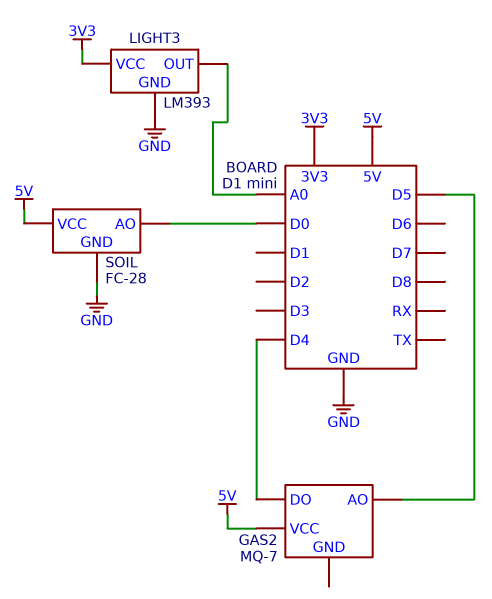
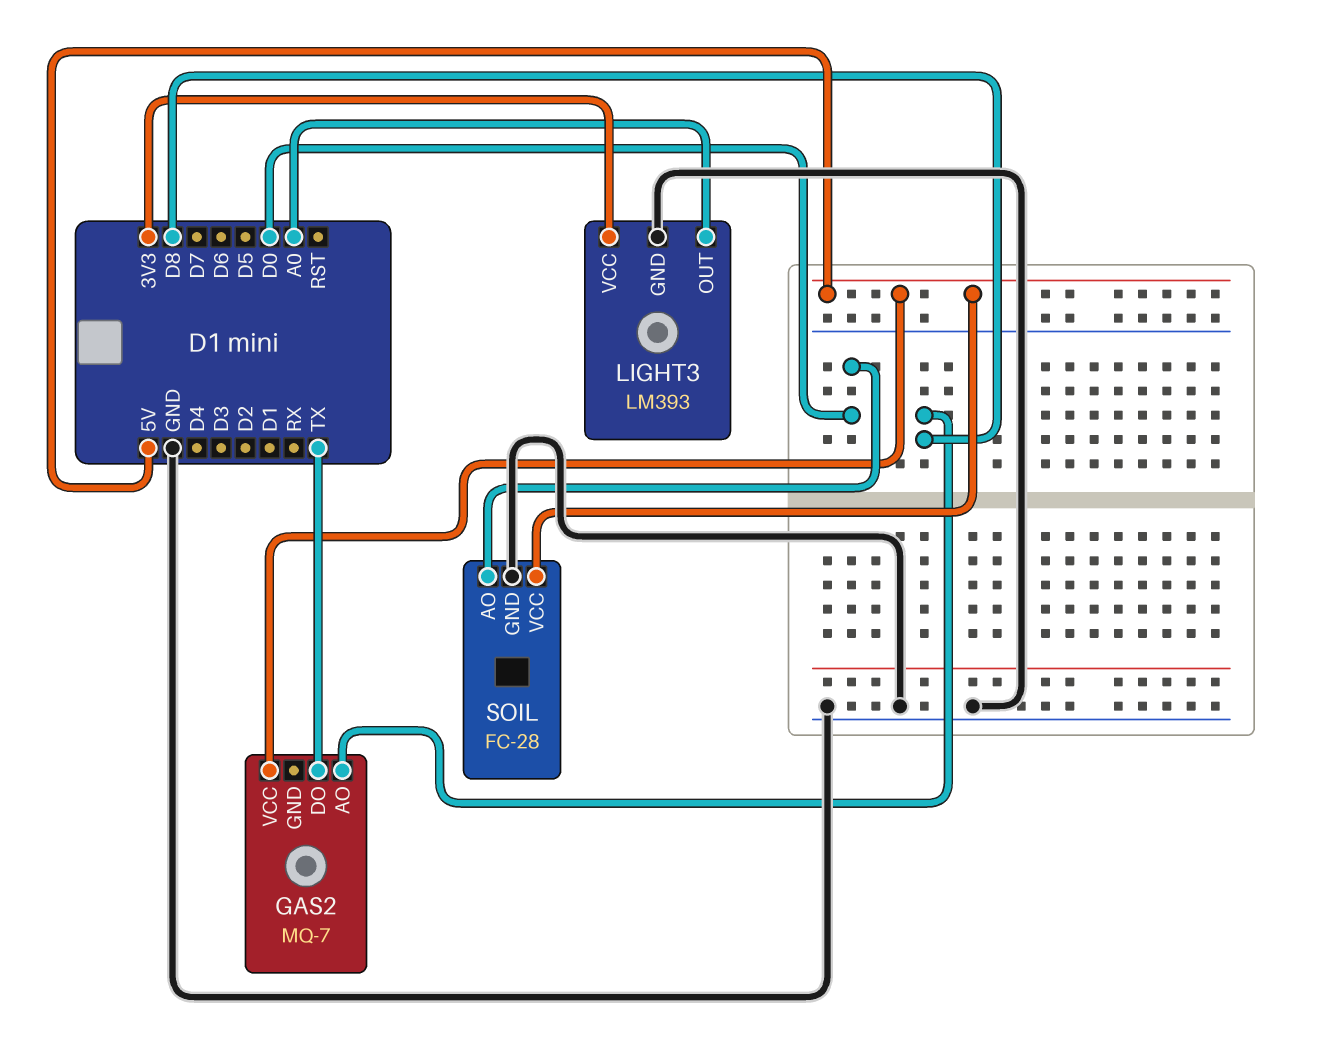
GAS2 pin AO: D5 -> D8
GAS2 pin DO: D4 -> TX

